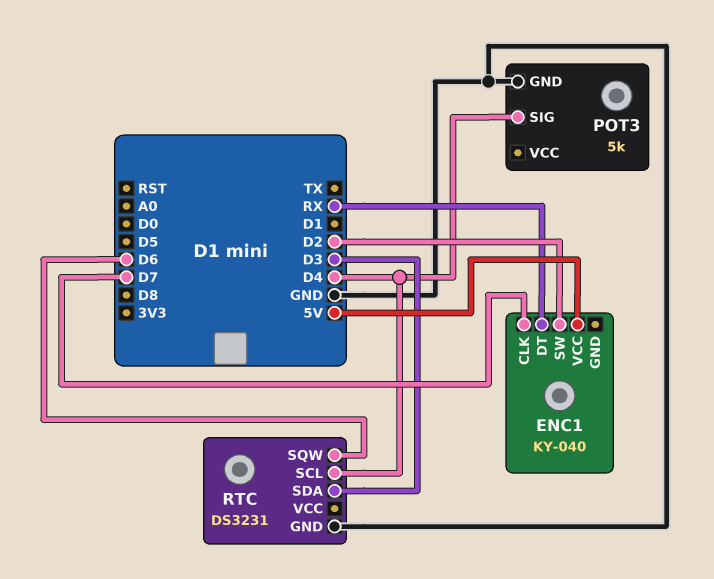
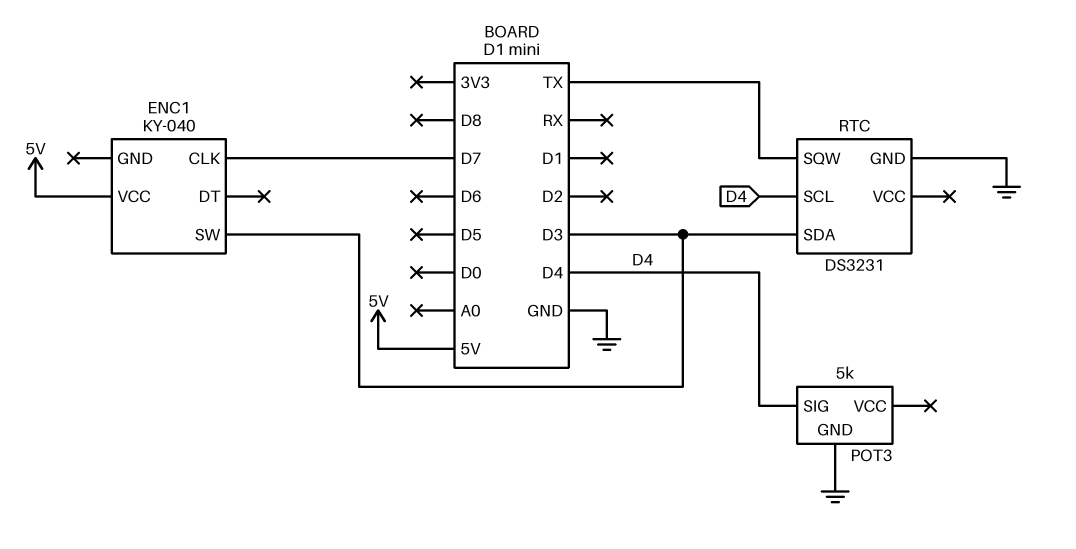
ENC1 pin DT: RX -> none
ENC1 pin SW: D2 -> D3
RTC pin SQW: D6 -> TX

